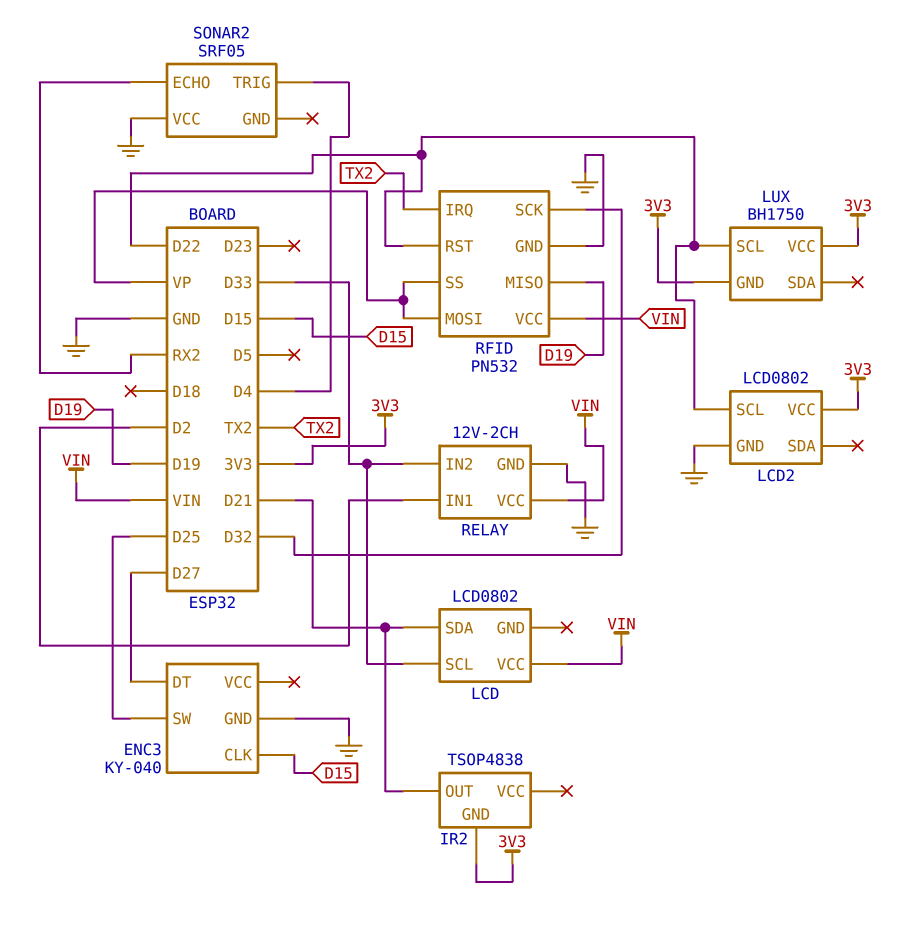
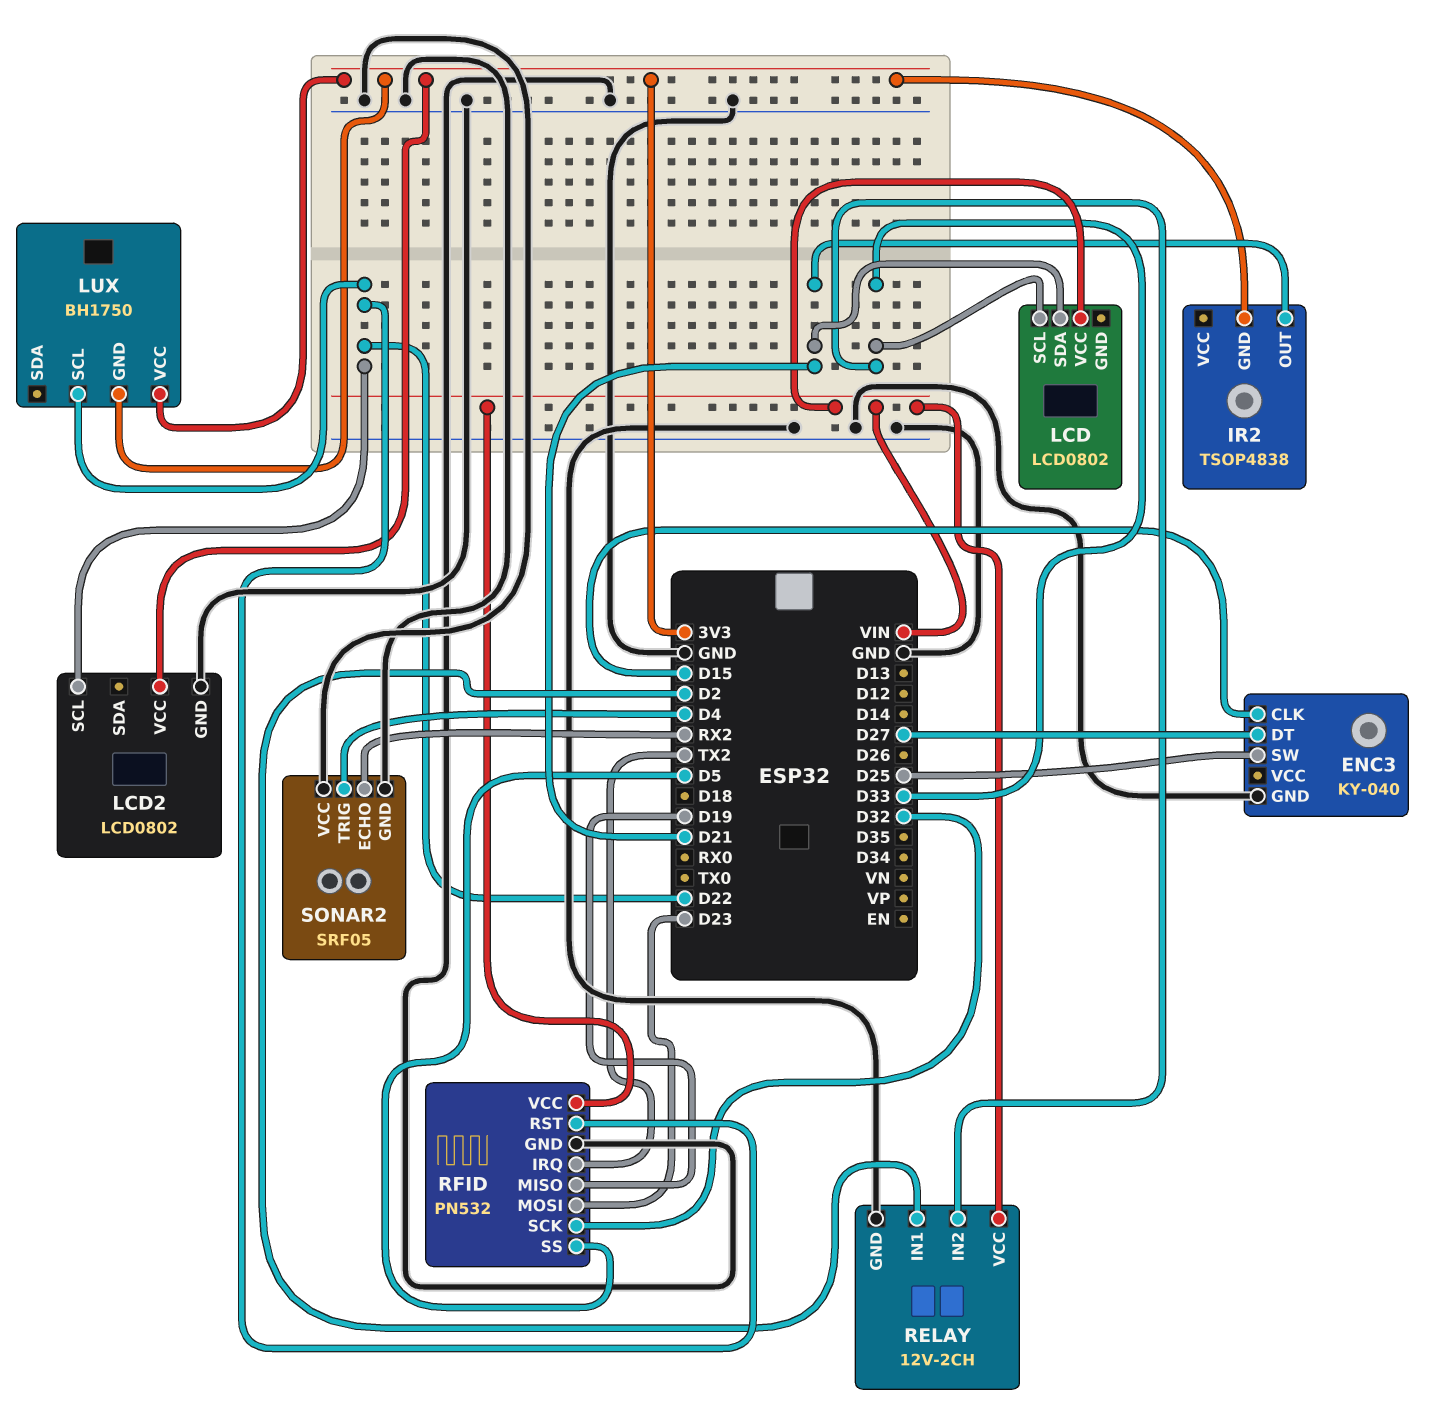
RFID pin MOSI: VP -> D23
RFID pin SS: VP -> D5
SONAR2 pin GND: none -> GND

